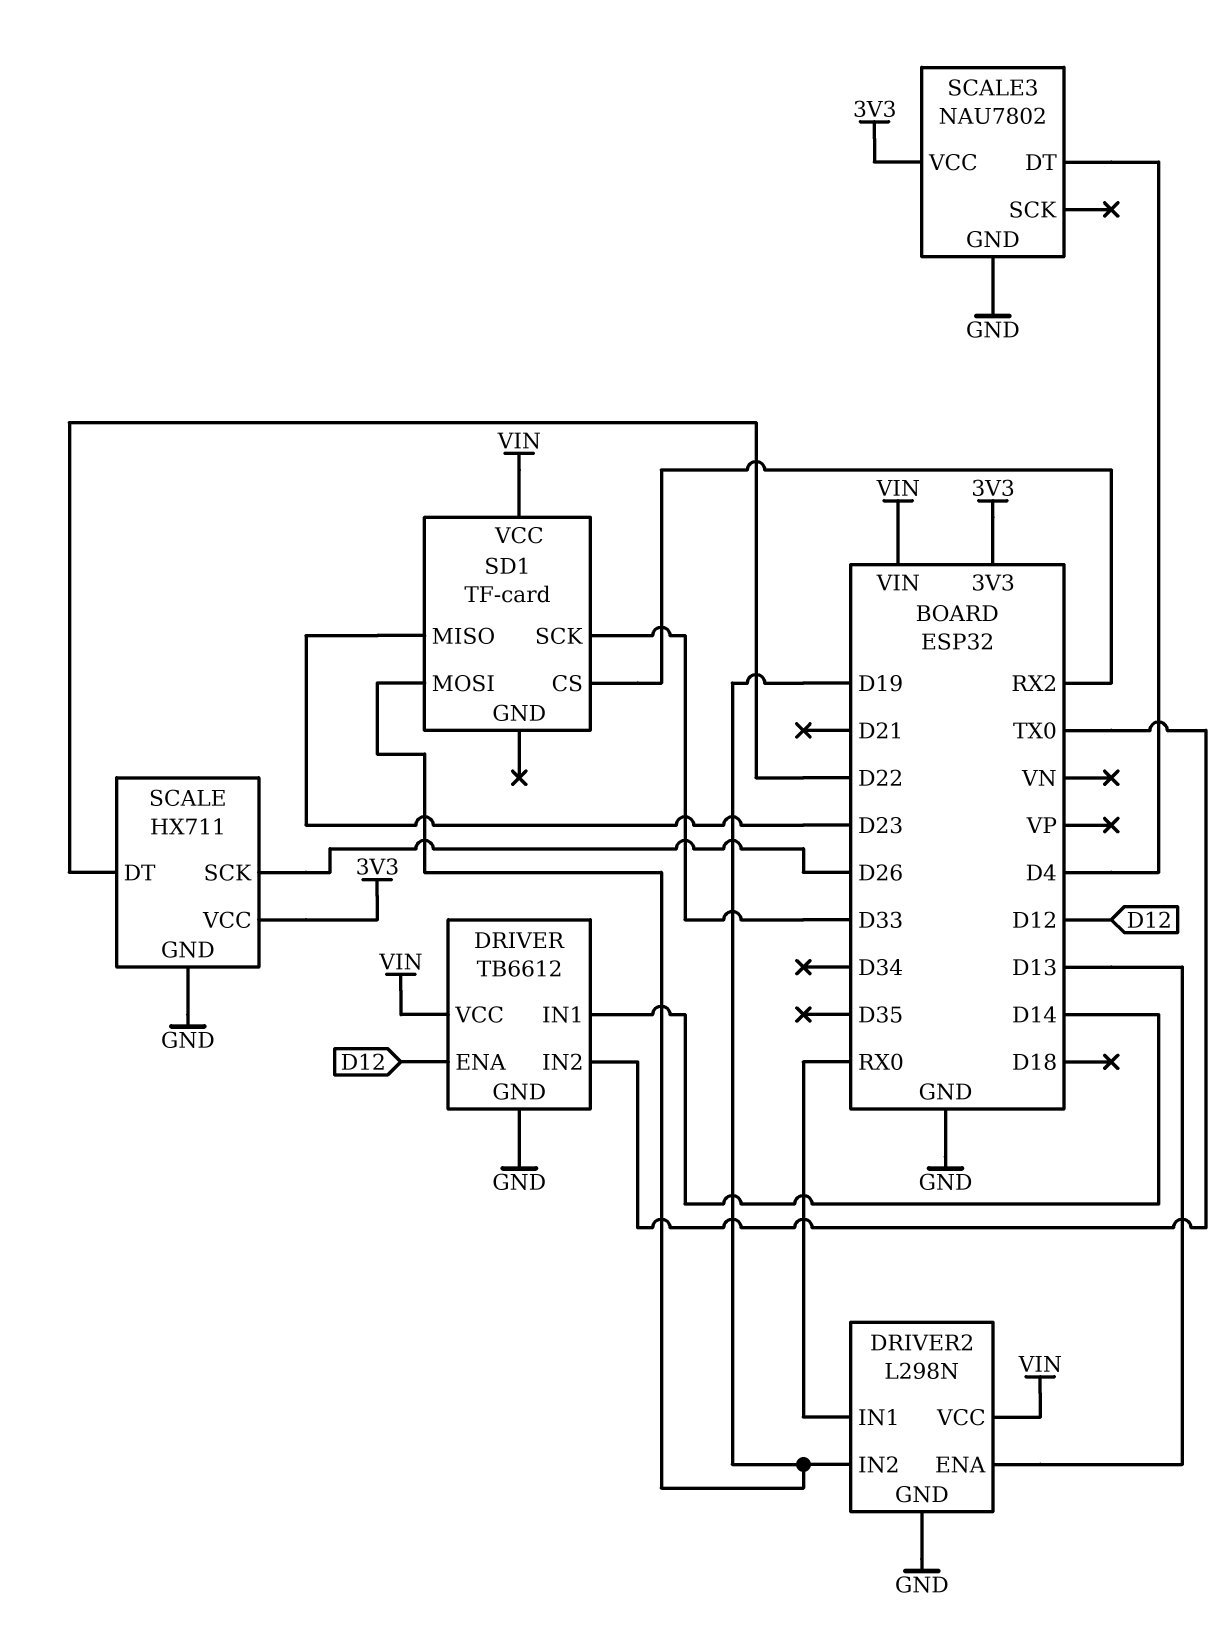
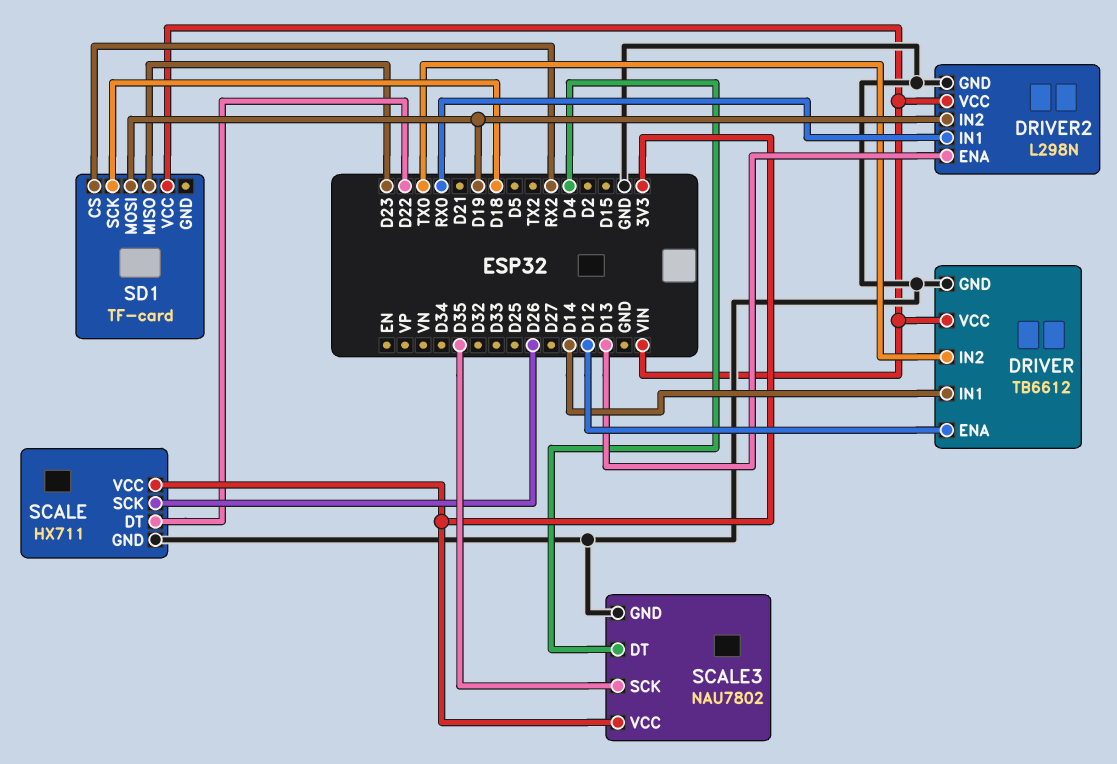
SCALE3 pin SCK: none -> D35
SD1 pin SCK: D33 -> D18

